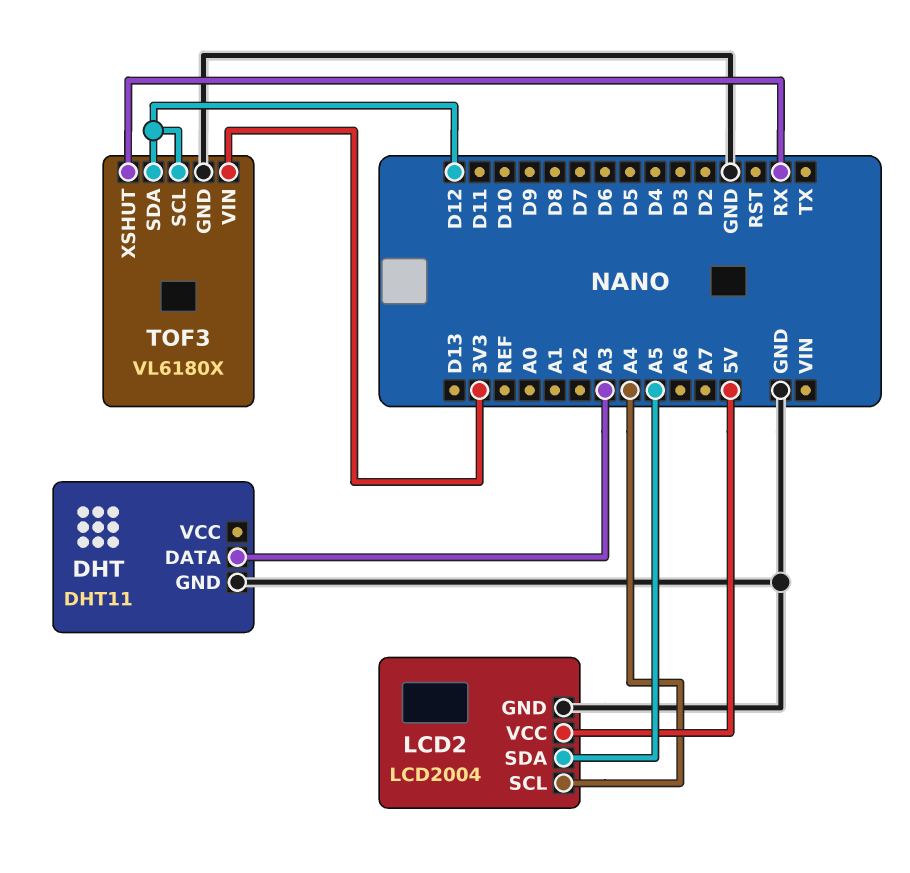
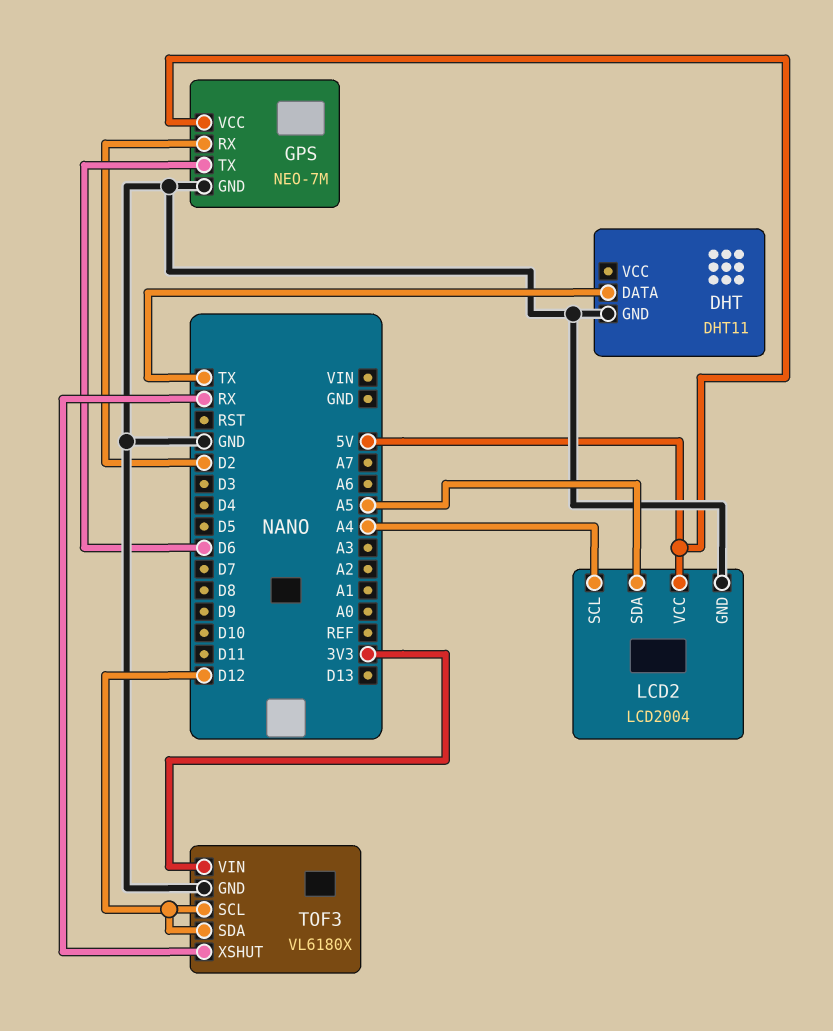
DHT pin DATA: A3 -> TX
GPS: none -> NEO-7M
GPS pin GND: none -> GND
GPS pin RX: none -> D2
GPS pin TX: none -> D6
GPS pin VCC: none -> 5V

